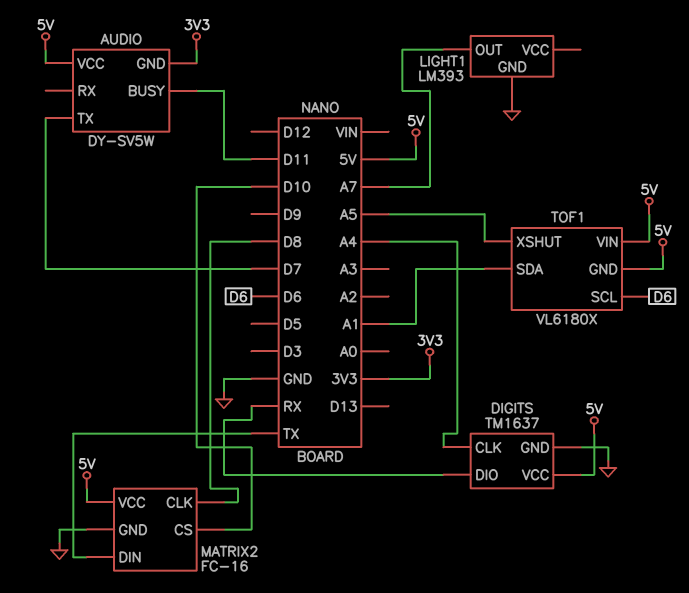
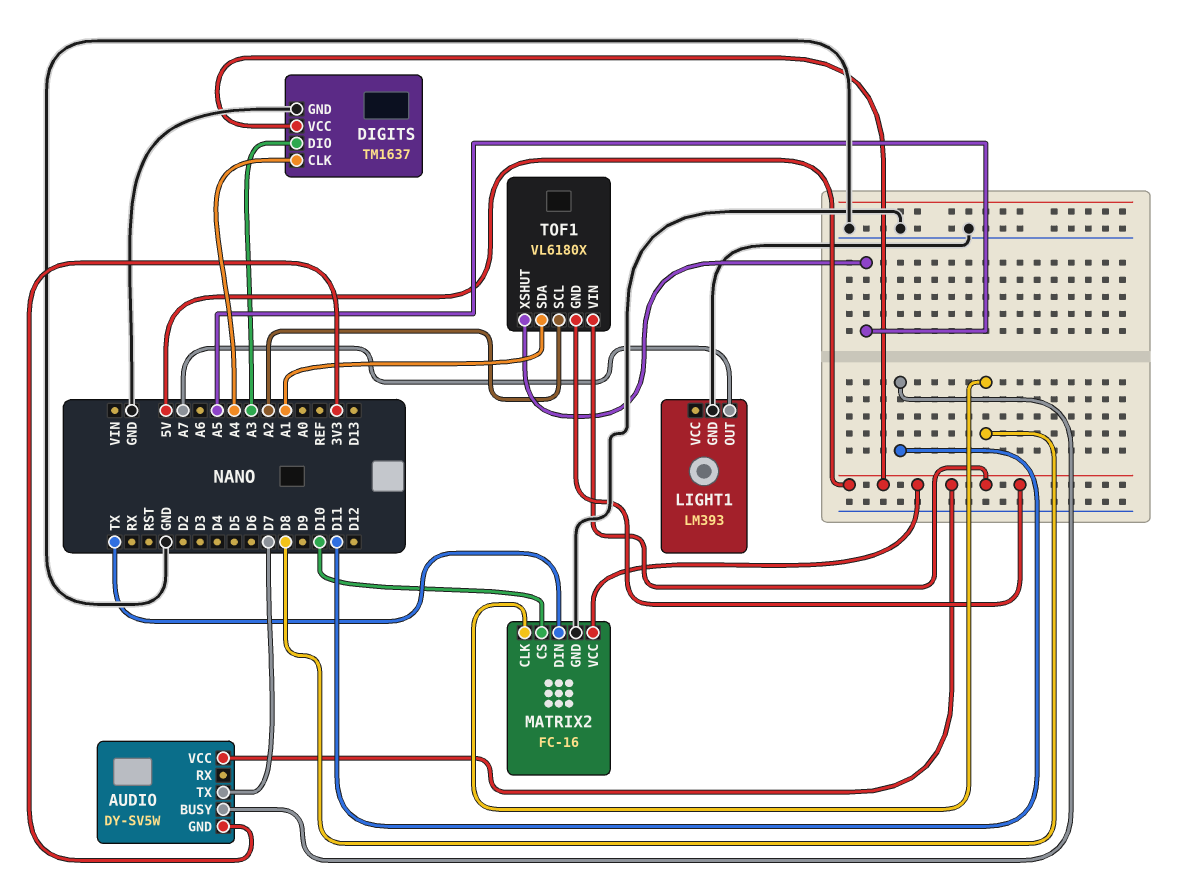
DIGITS pin DIO: RX -> A3
TOF1 pin SCL: D6 -> A2

